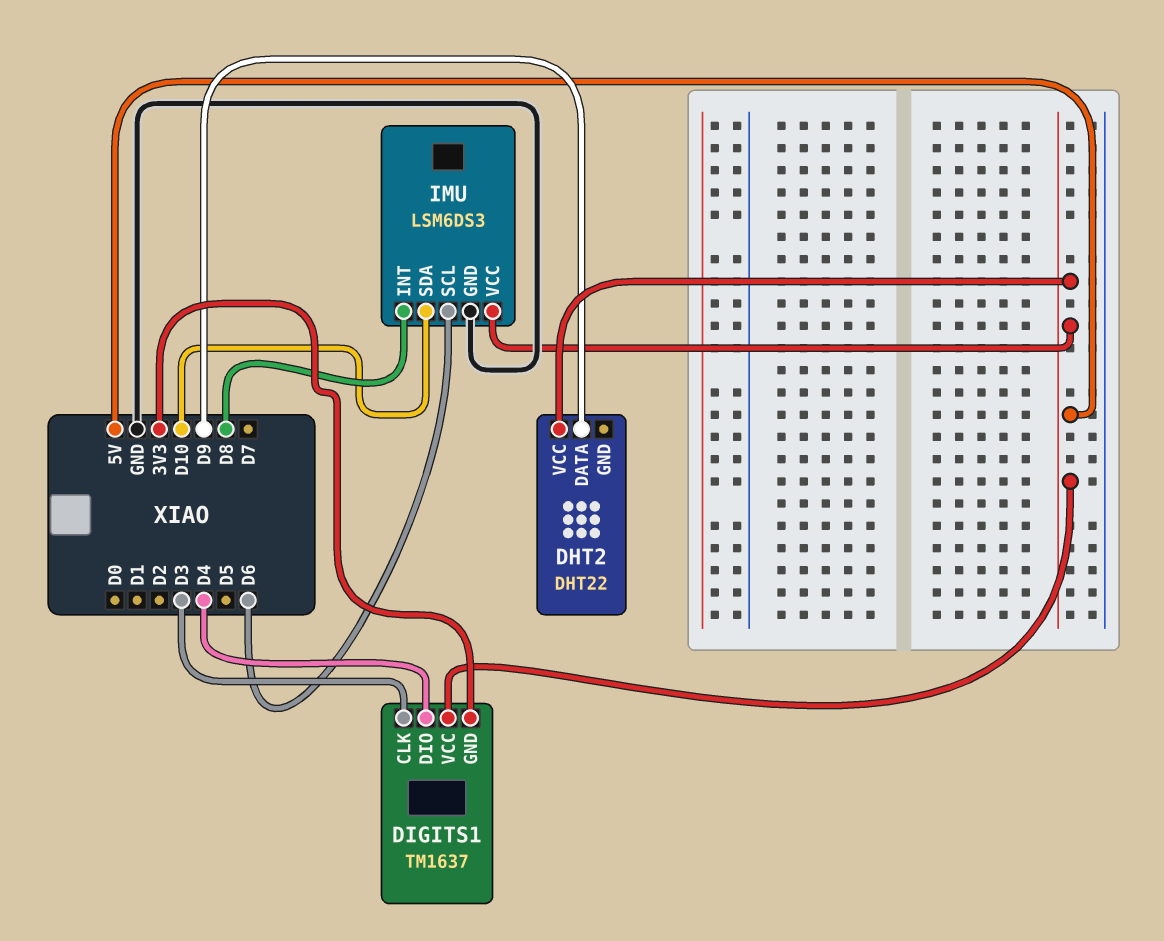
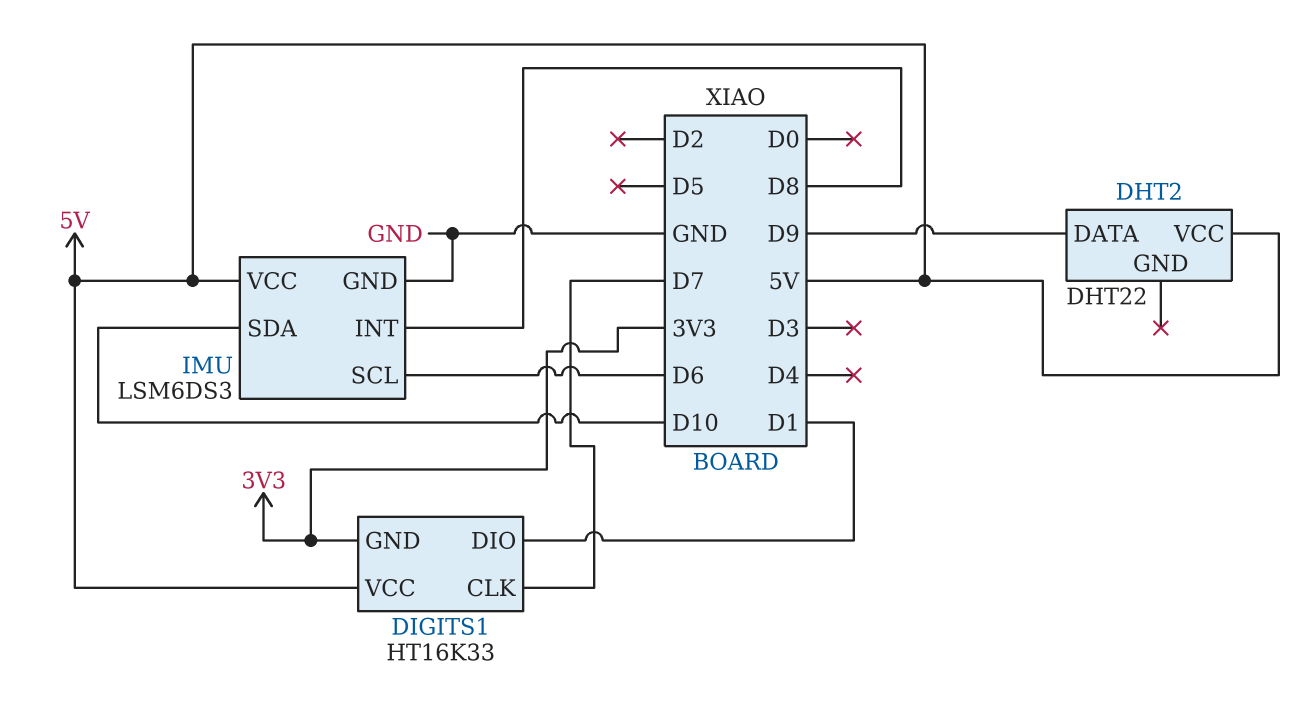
DIGITS1: TM1637 -> HT16K33
DIGITS1 pin CLK: D3 -> D7
DIGITS1 pin DIO: D4 -> D1

